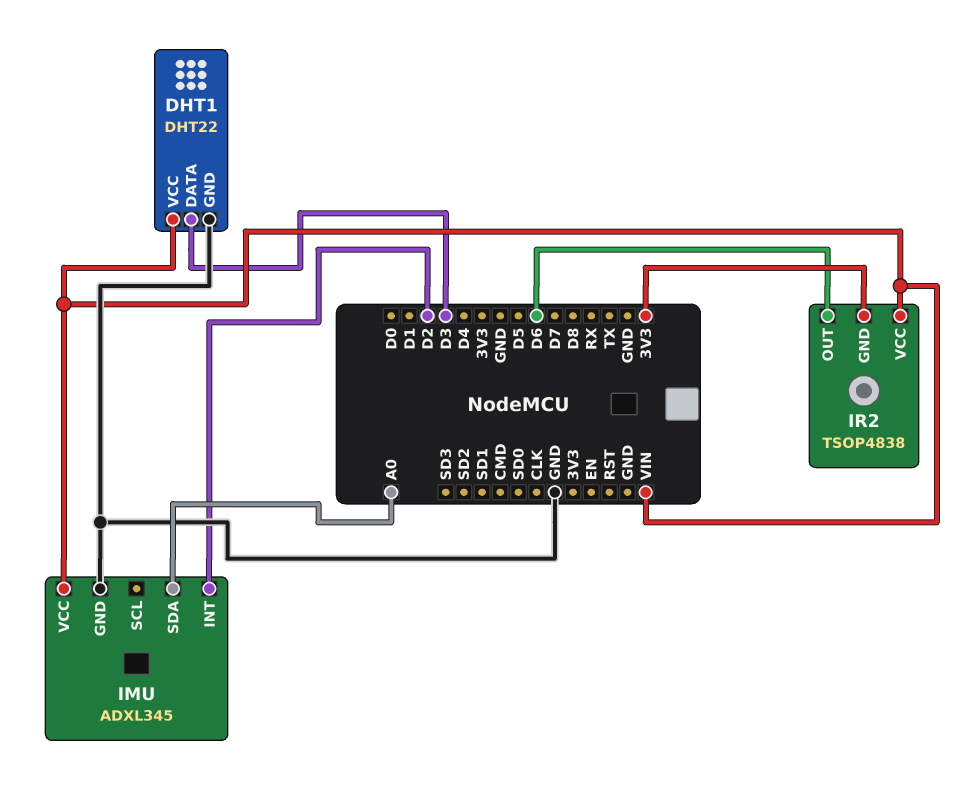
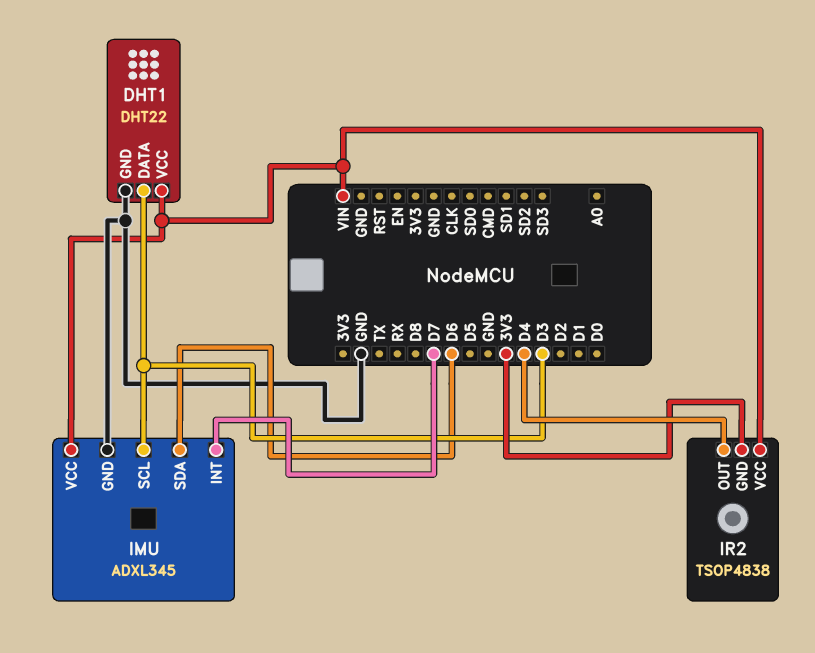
IMU pin INT: D2 -> D7
IMU pin SCL: none -> D3
IMU pin SDA: A0 -> D6
IR2 pin OUT: D6 -> D4

